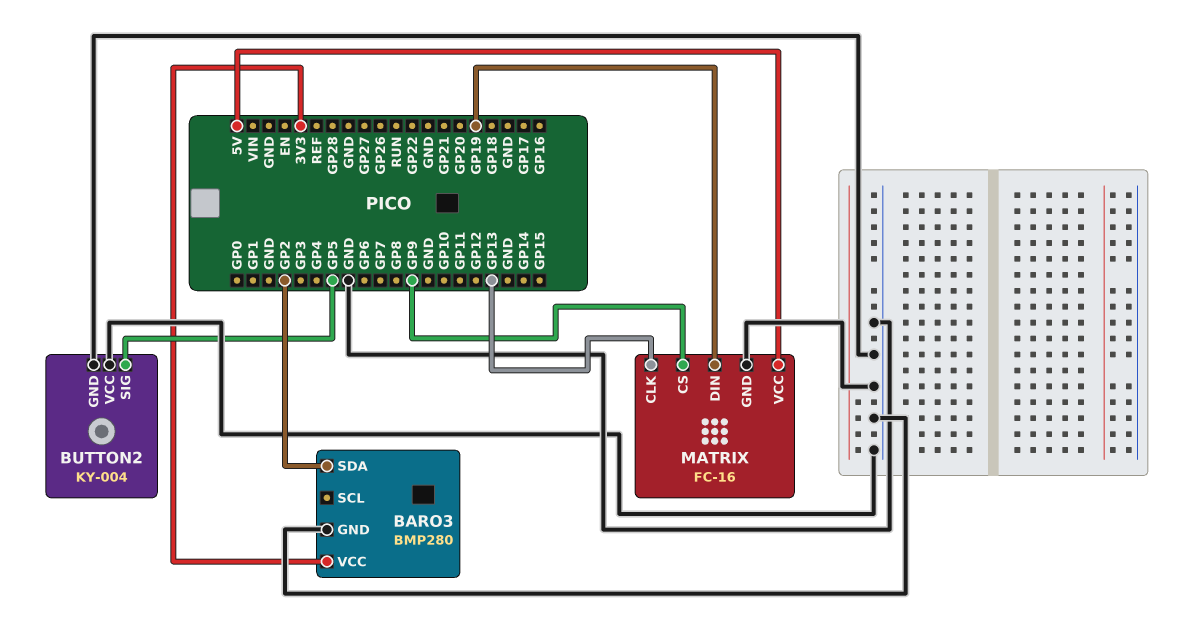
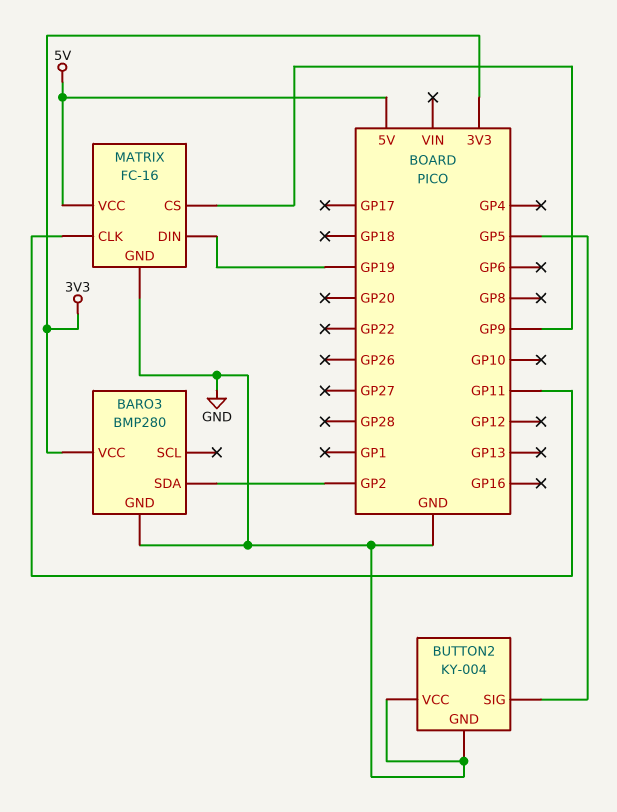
MATRIX pin CLK: GP13 -> GP11

